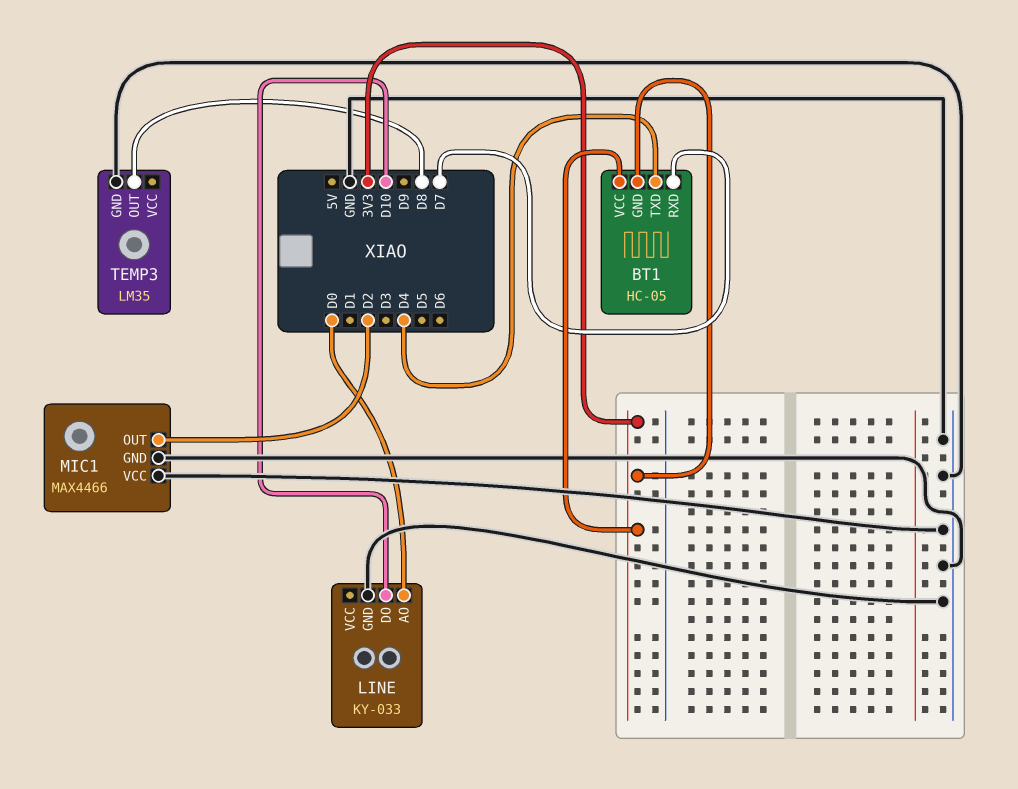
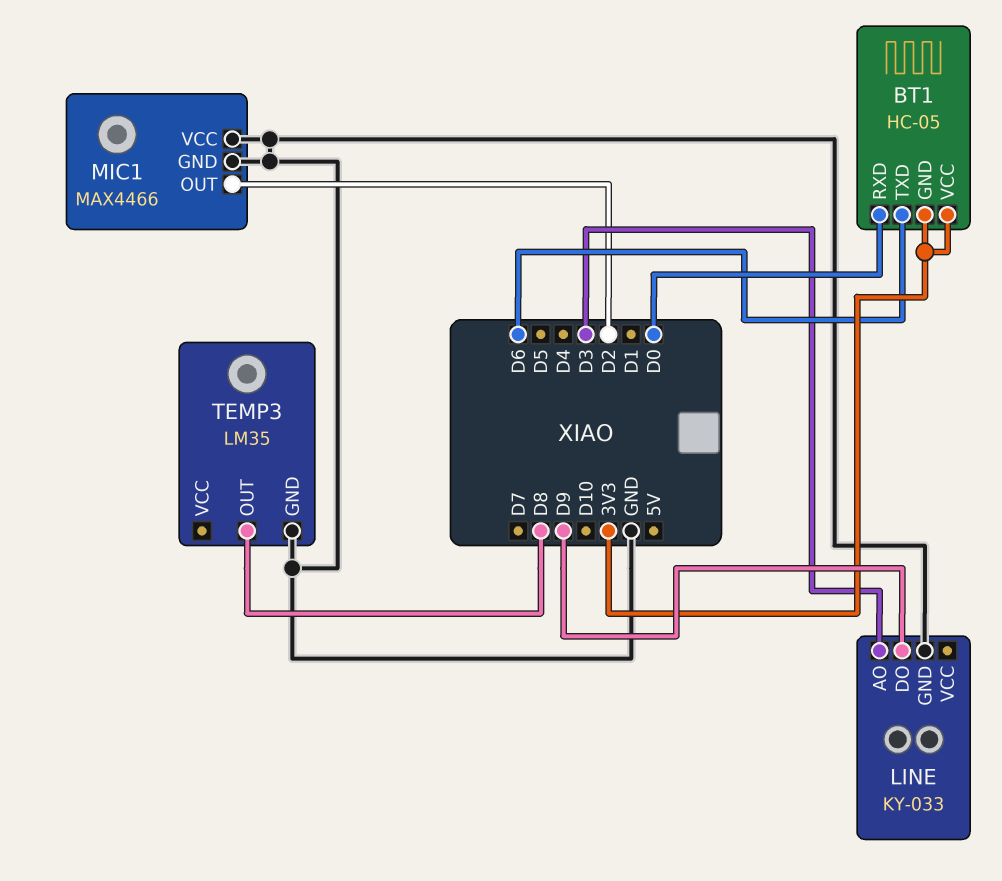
BT1 pin RXD: D7 -> D0
BT1 pin TXD: D4 -> D6
LINE pin AO: D0 -> D3
LINE pin DO: D10 -> D9

